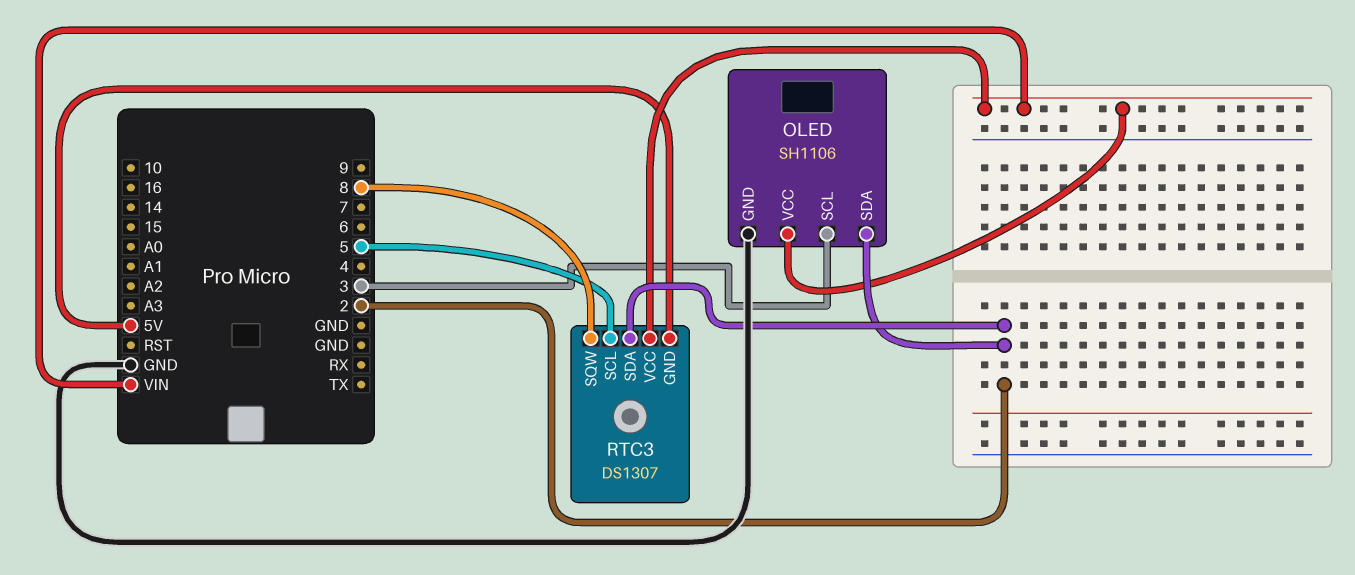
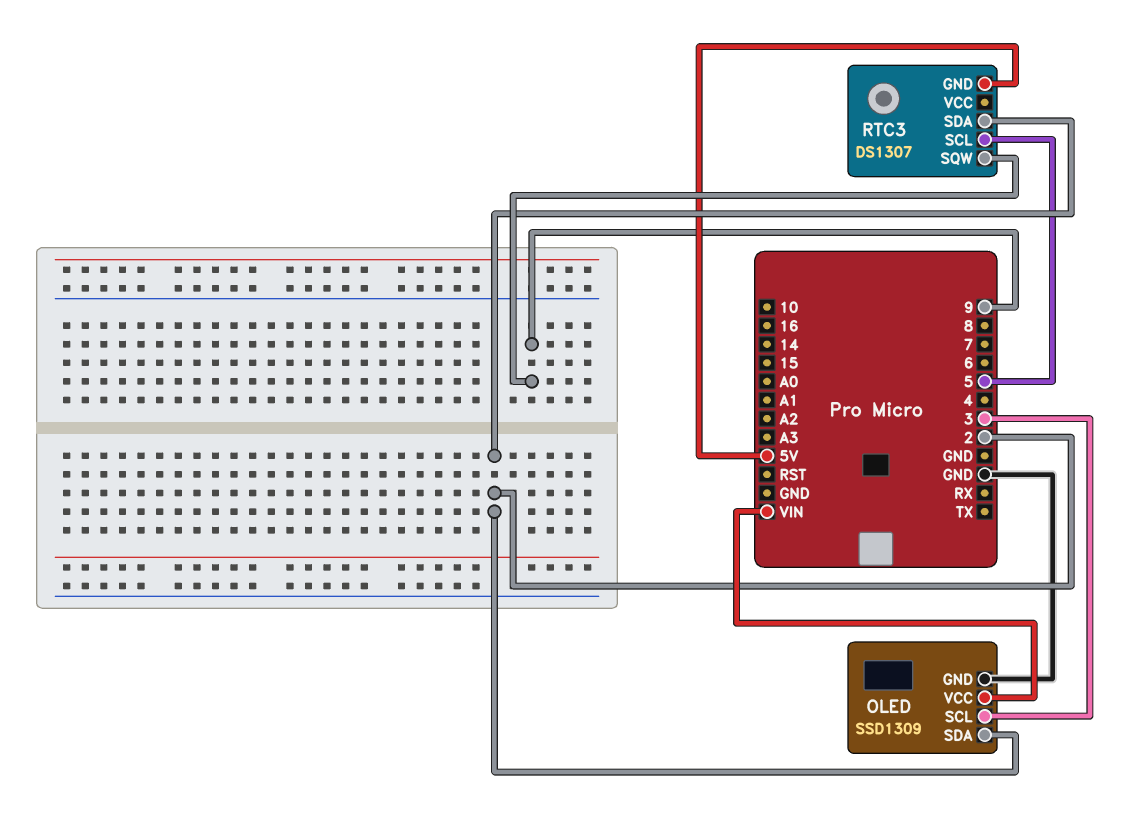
OLED: SH1106 -> SSD1309
RTC3 pin SQW: 8 -> 9
RTC3 pin VCC: VIN -> none

